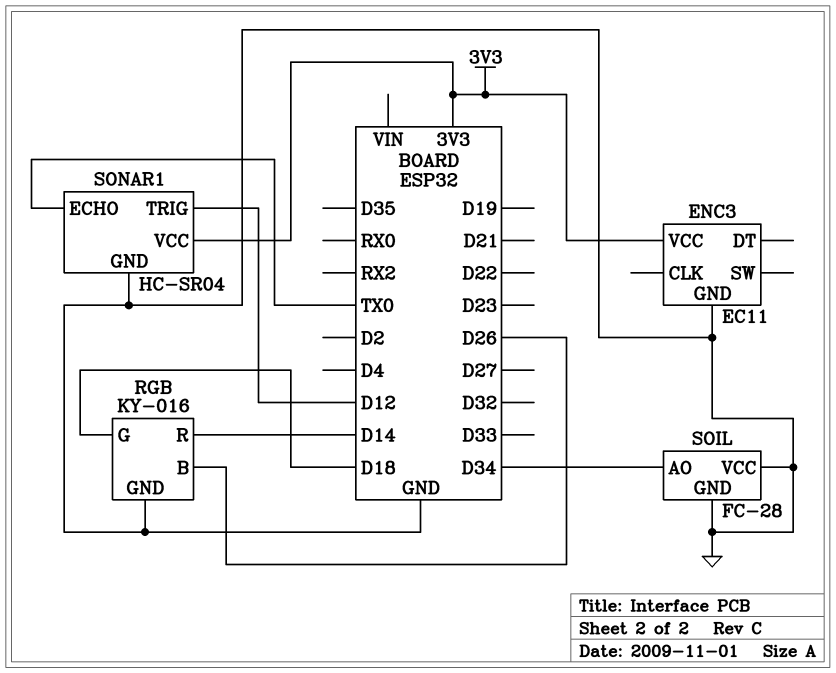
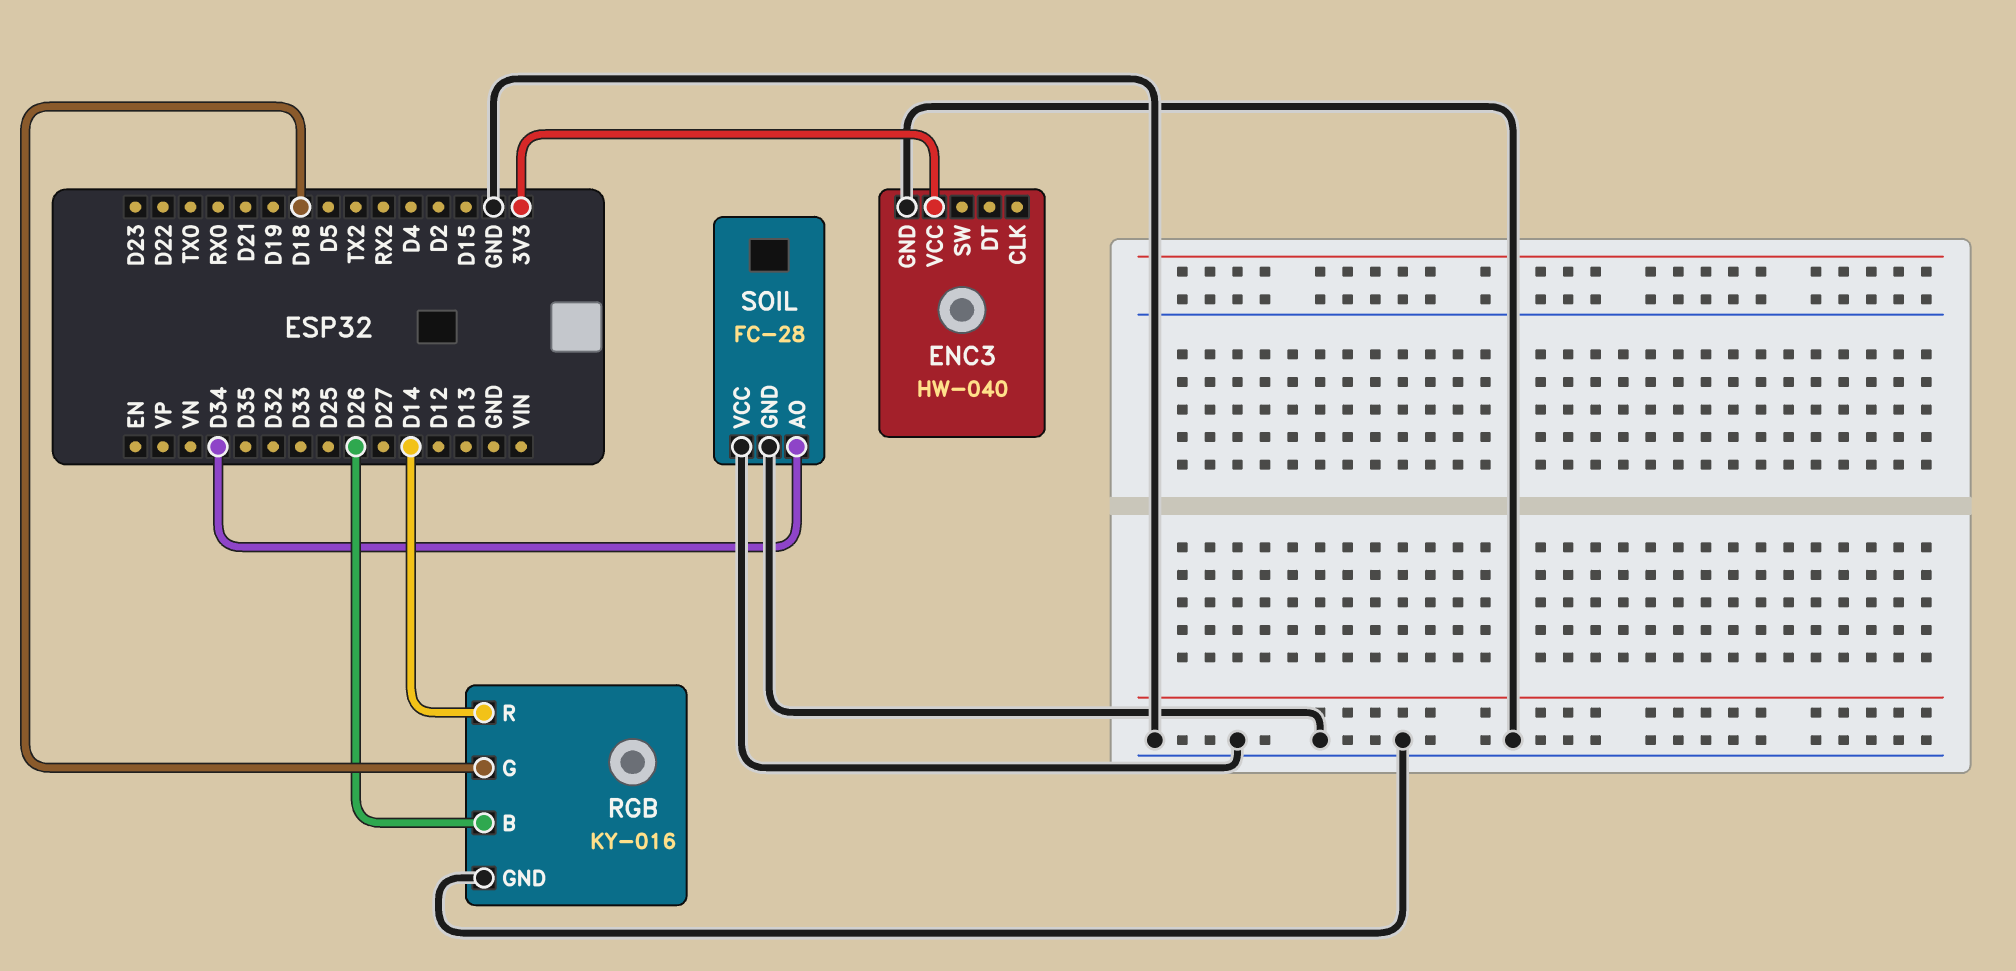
ENC3: EC11 -> HW-040
SONAR1: HC-SR04 -> none
SONAR1 pin ECHO: TX0 -> none
SONAR1 pin GND: GND -> none
SONAR1 pin TRIG: D12 -> none
SONAR1 pin VCC: 3V3 -> none

